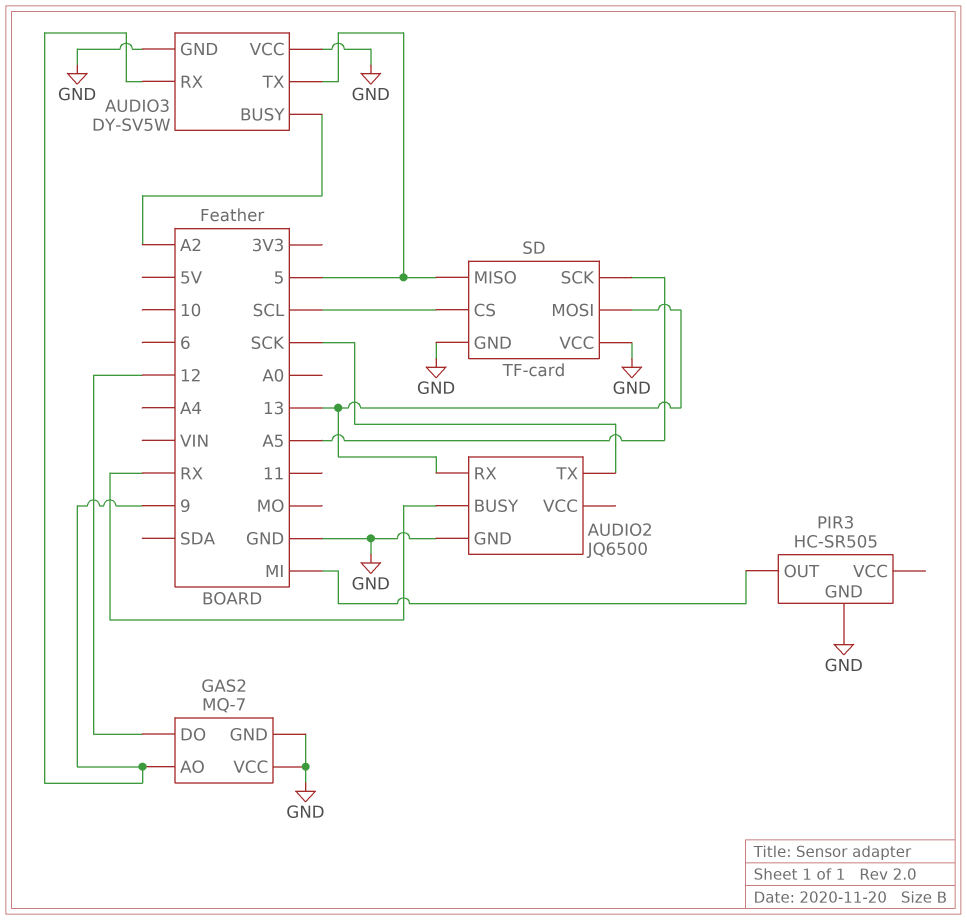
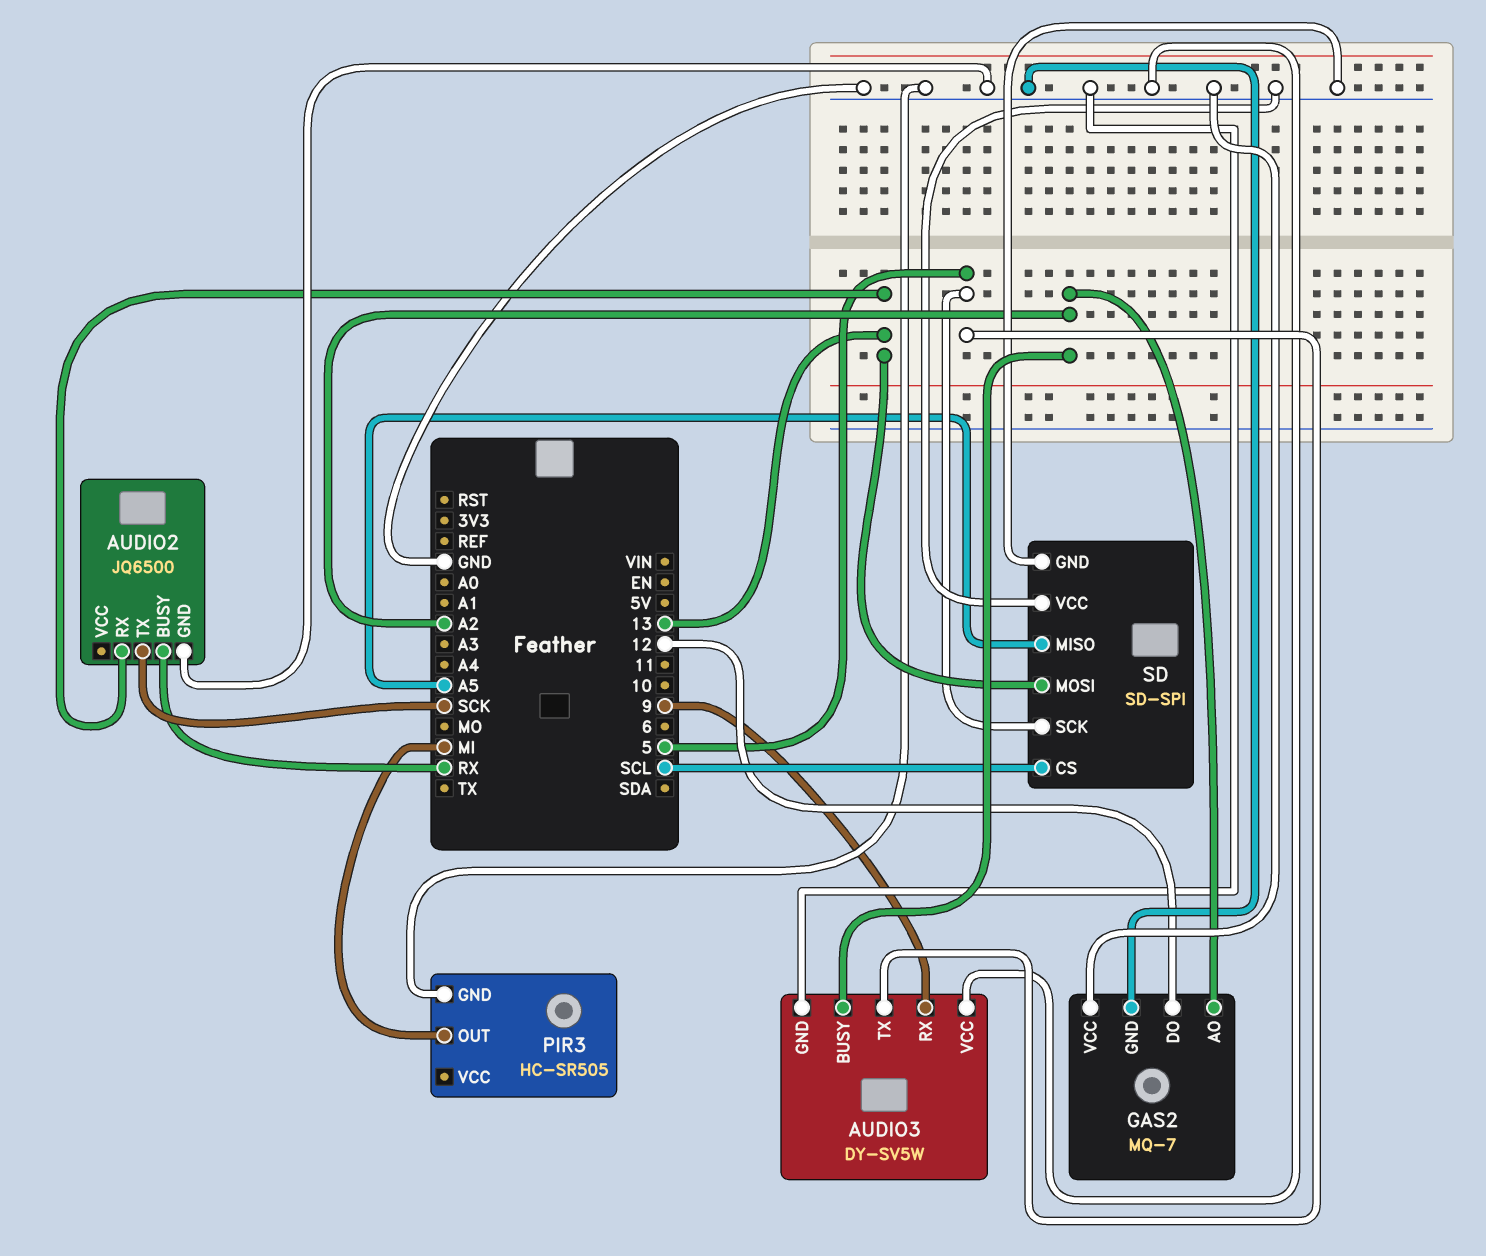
GAS2 pin AO: 9 -> A2
SD: TF-card -> SD-SPI
SD pin MISO: 5 -> A5
SD pin SCK: A5 -> 5

